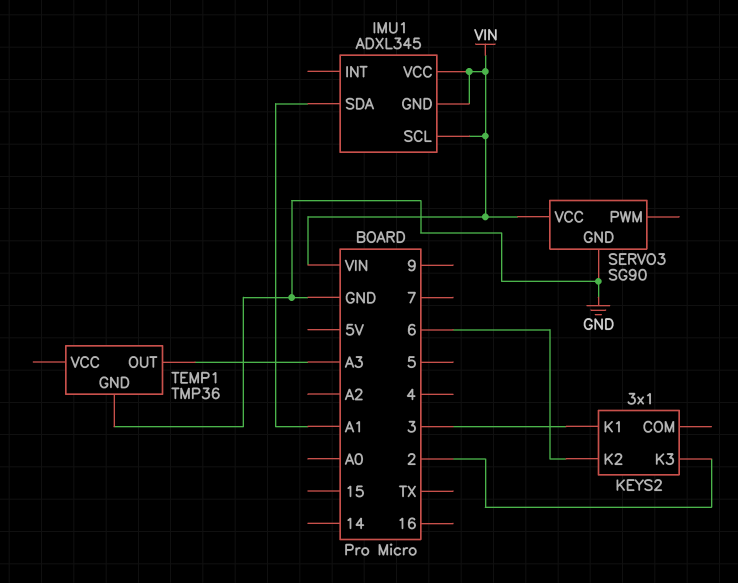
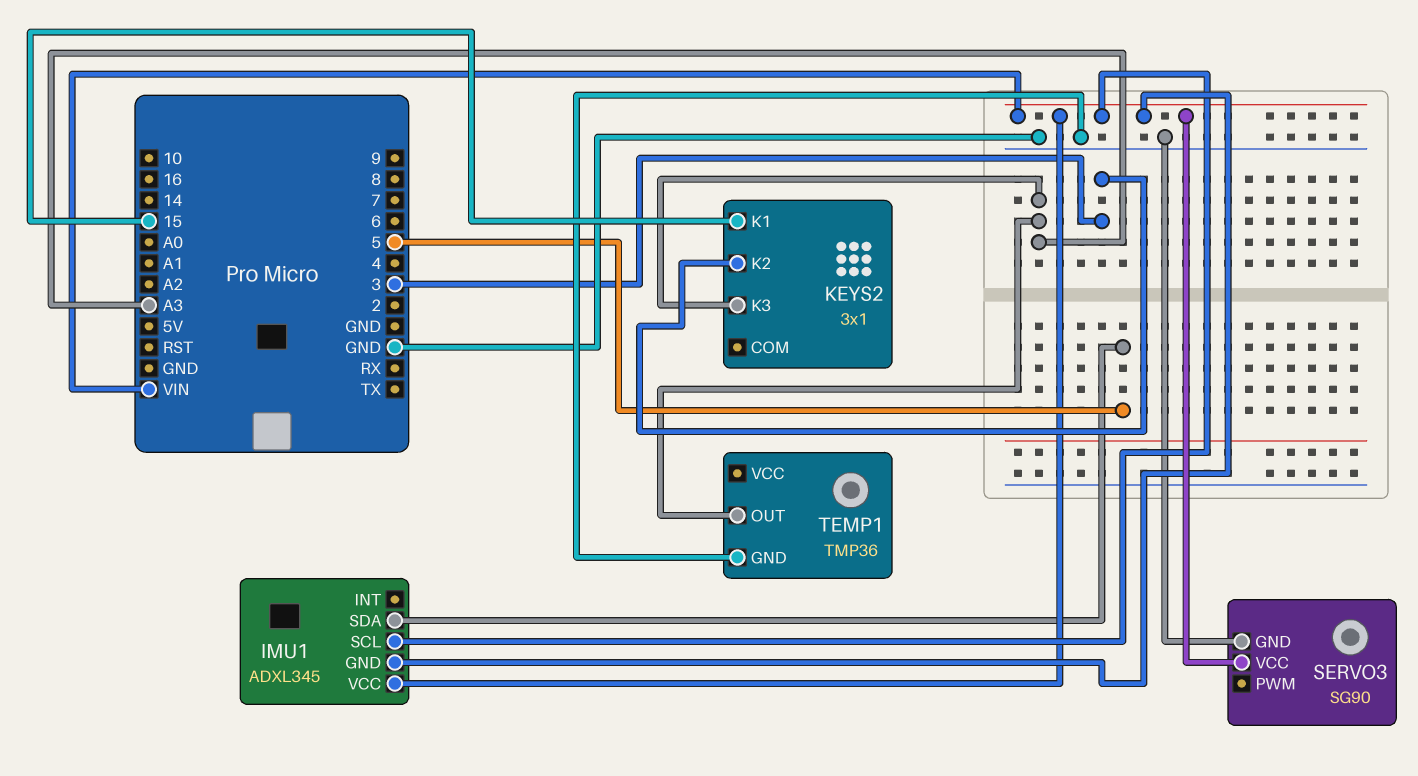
IMU1 pin SDA: A1 -> 5
KEYS2 pin K1: 3 -> 15
KEYS2 pin K2: 6 -> 3
KEYS2 pin K3: 2 -> A3

